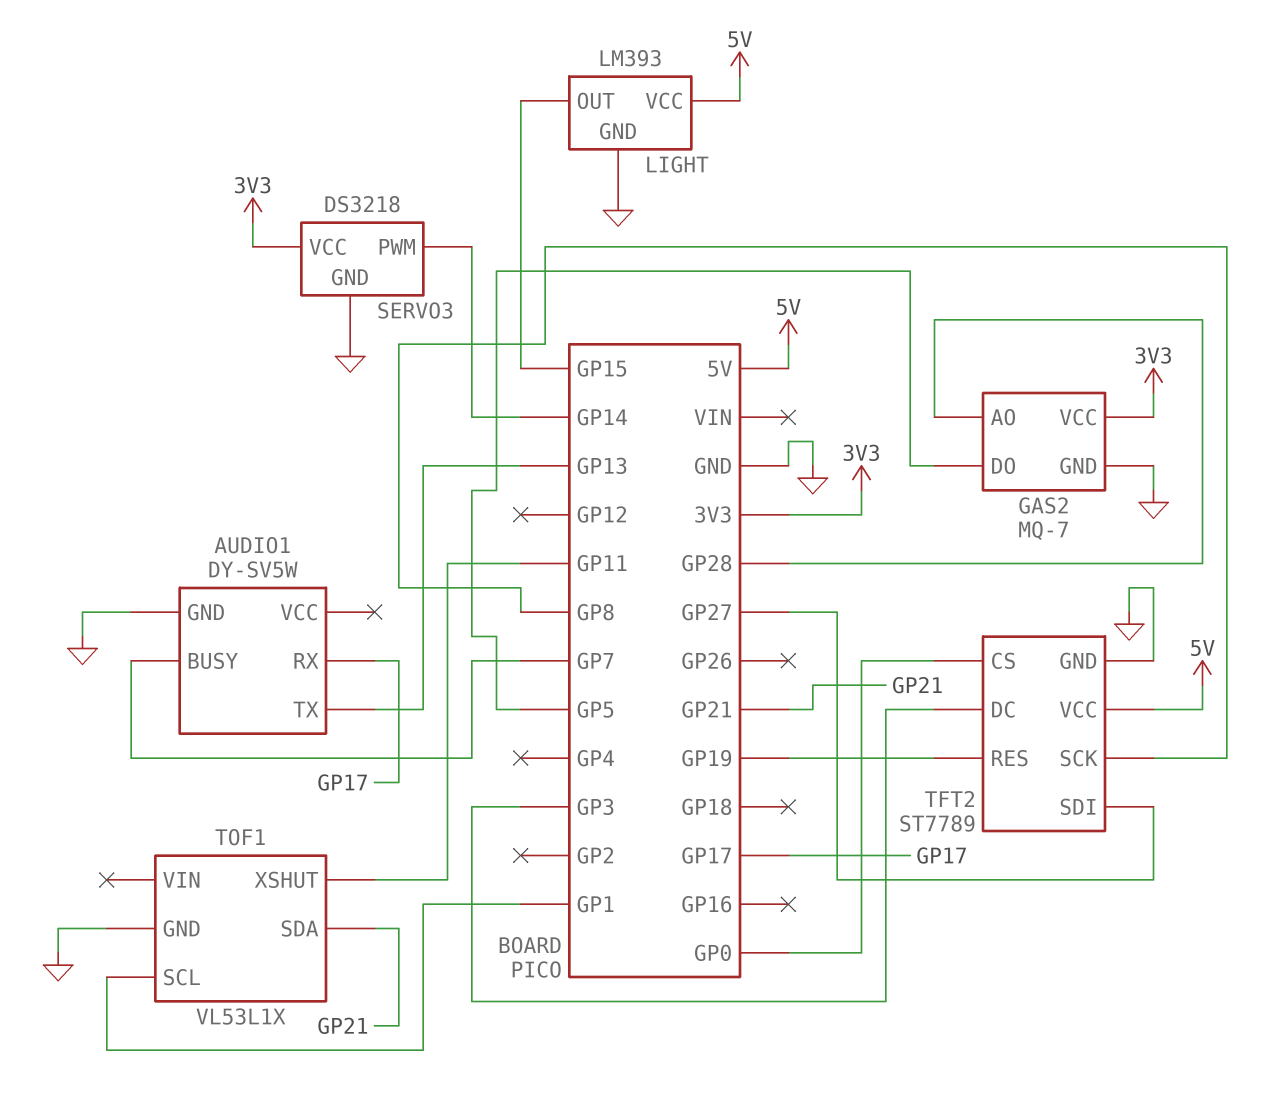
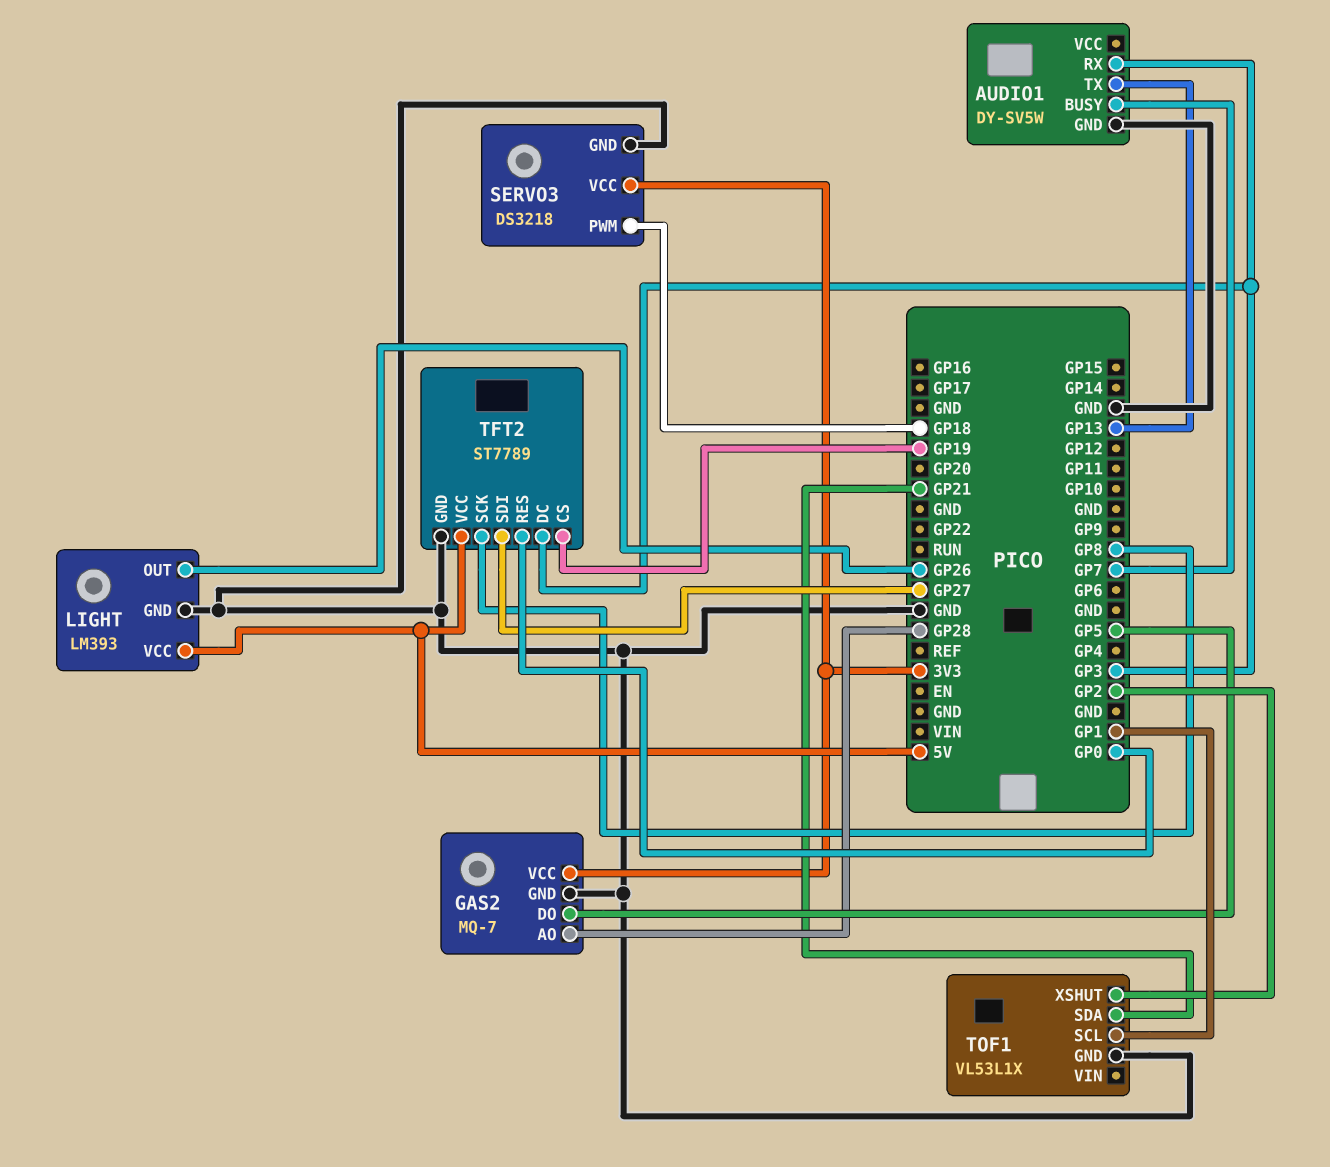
AUDIO1 pin RX: GP17 -> GP3
LIGHT pin OUT: GP15 -> GP26
SERVO3 pin PWM: GP14 -> GP18
TFT2 pin CS: GP0 -> GP19
TFT2 pin RES: GP19 -> GP0
TOF1 pin XSHUT: GP11 -> GP2

